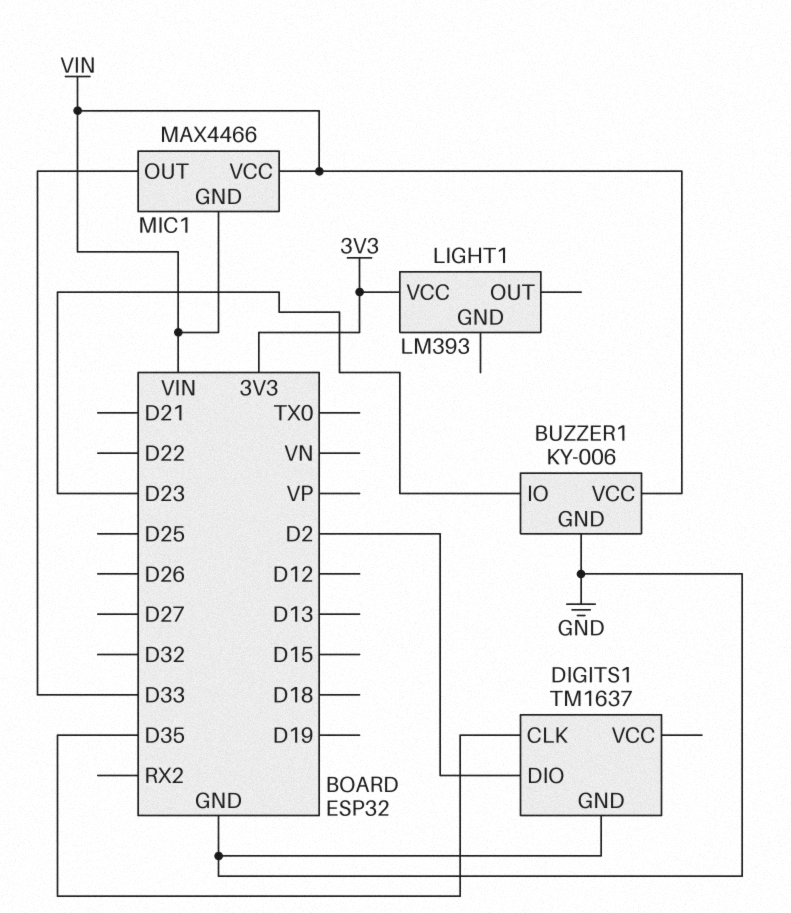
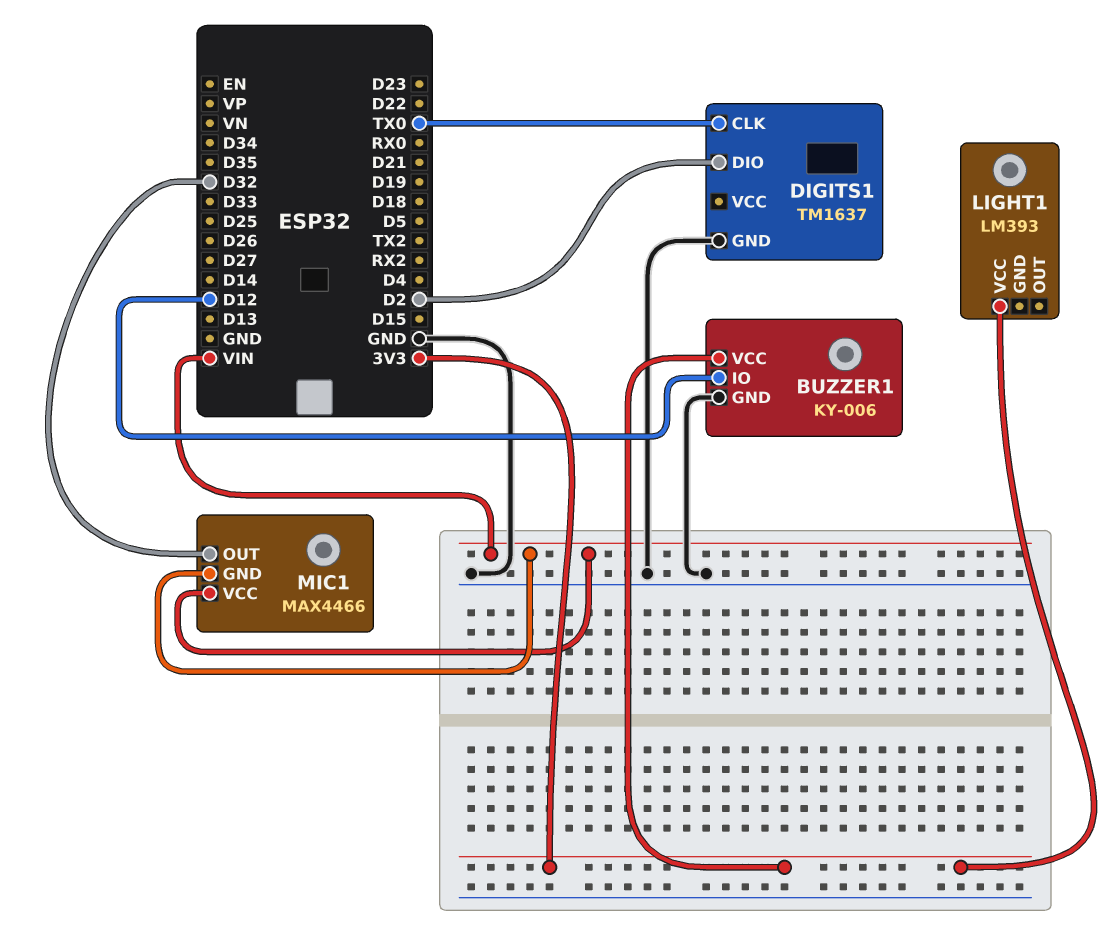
BUZZER1 pin IO: D23 -> D12
BUZZER1 pin VCC: VIN -> 3V3
DIGITS1 pin CLK: D35 -> TX0
MIC1 pin OUT: D33 -> D32

